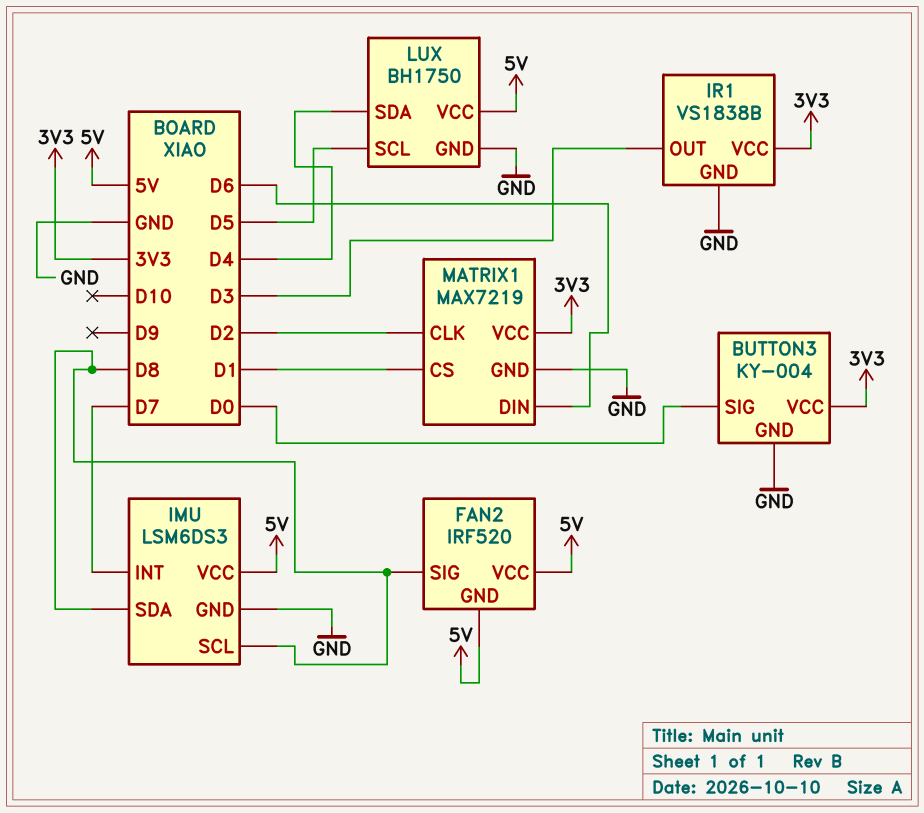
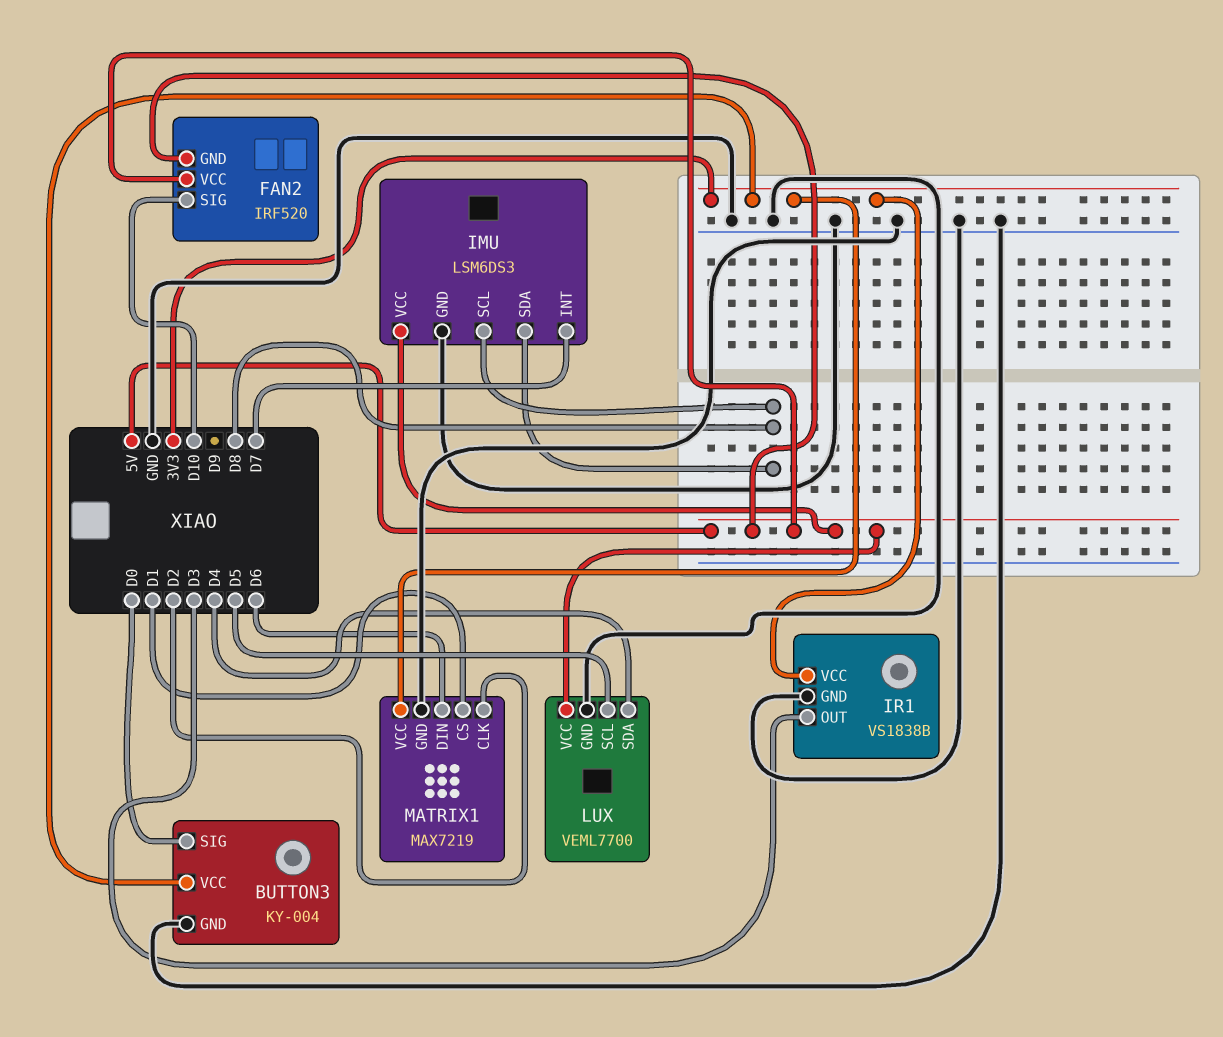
FAN2 pin SIG: D8 -> D10
LUX: BH1750 -> VEML7700

